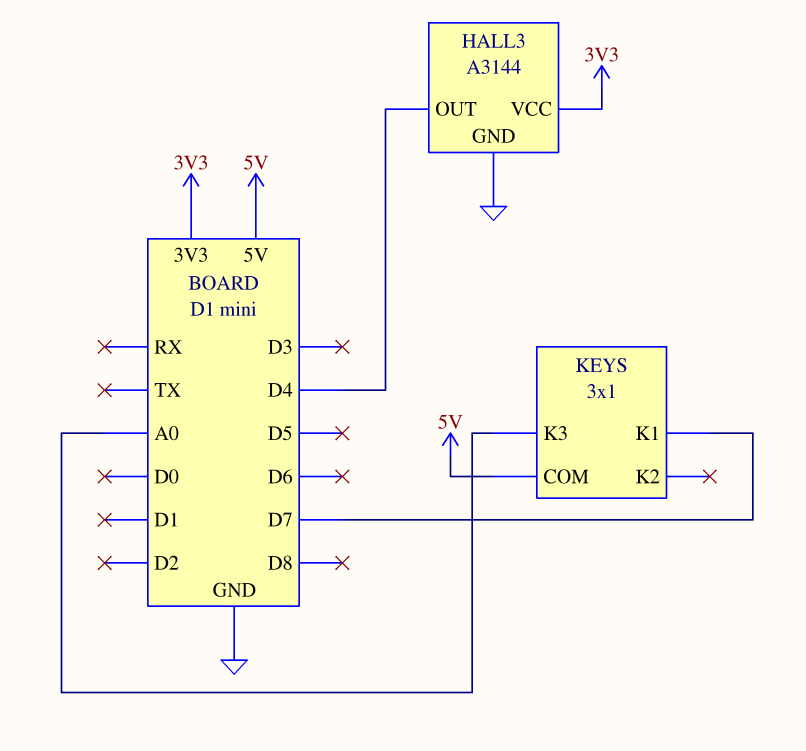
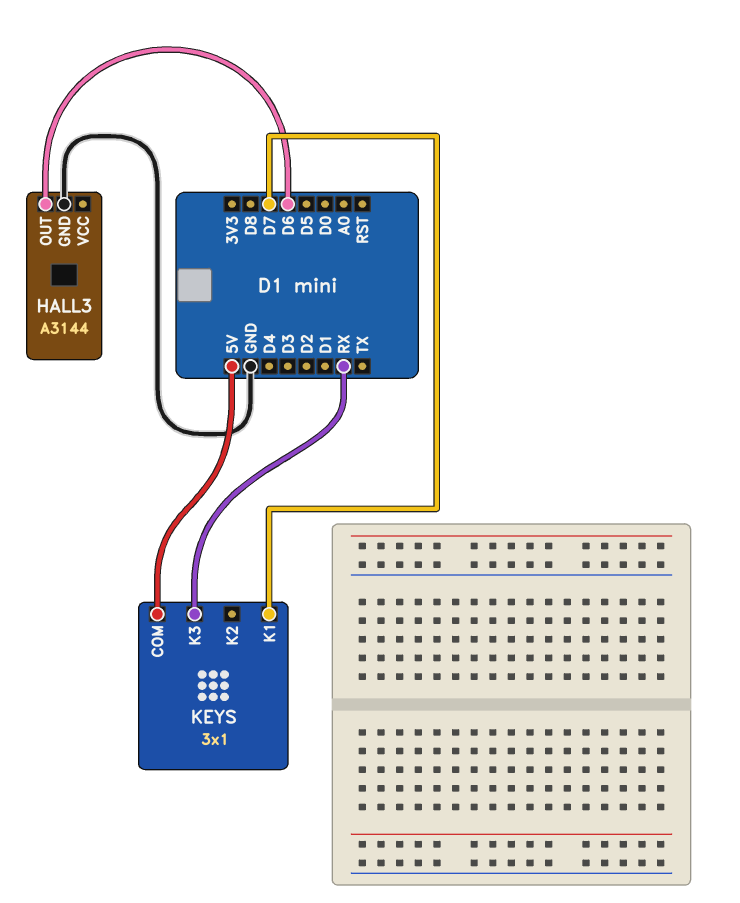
HALL3 pin OUT: D4 -> D6
HALL3 pin VCC: 3V3 -> none
KEYS pin K3: A0 -> RX

